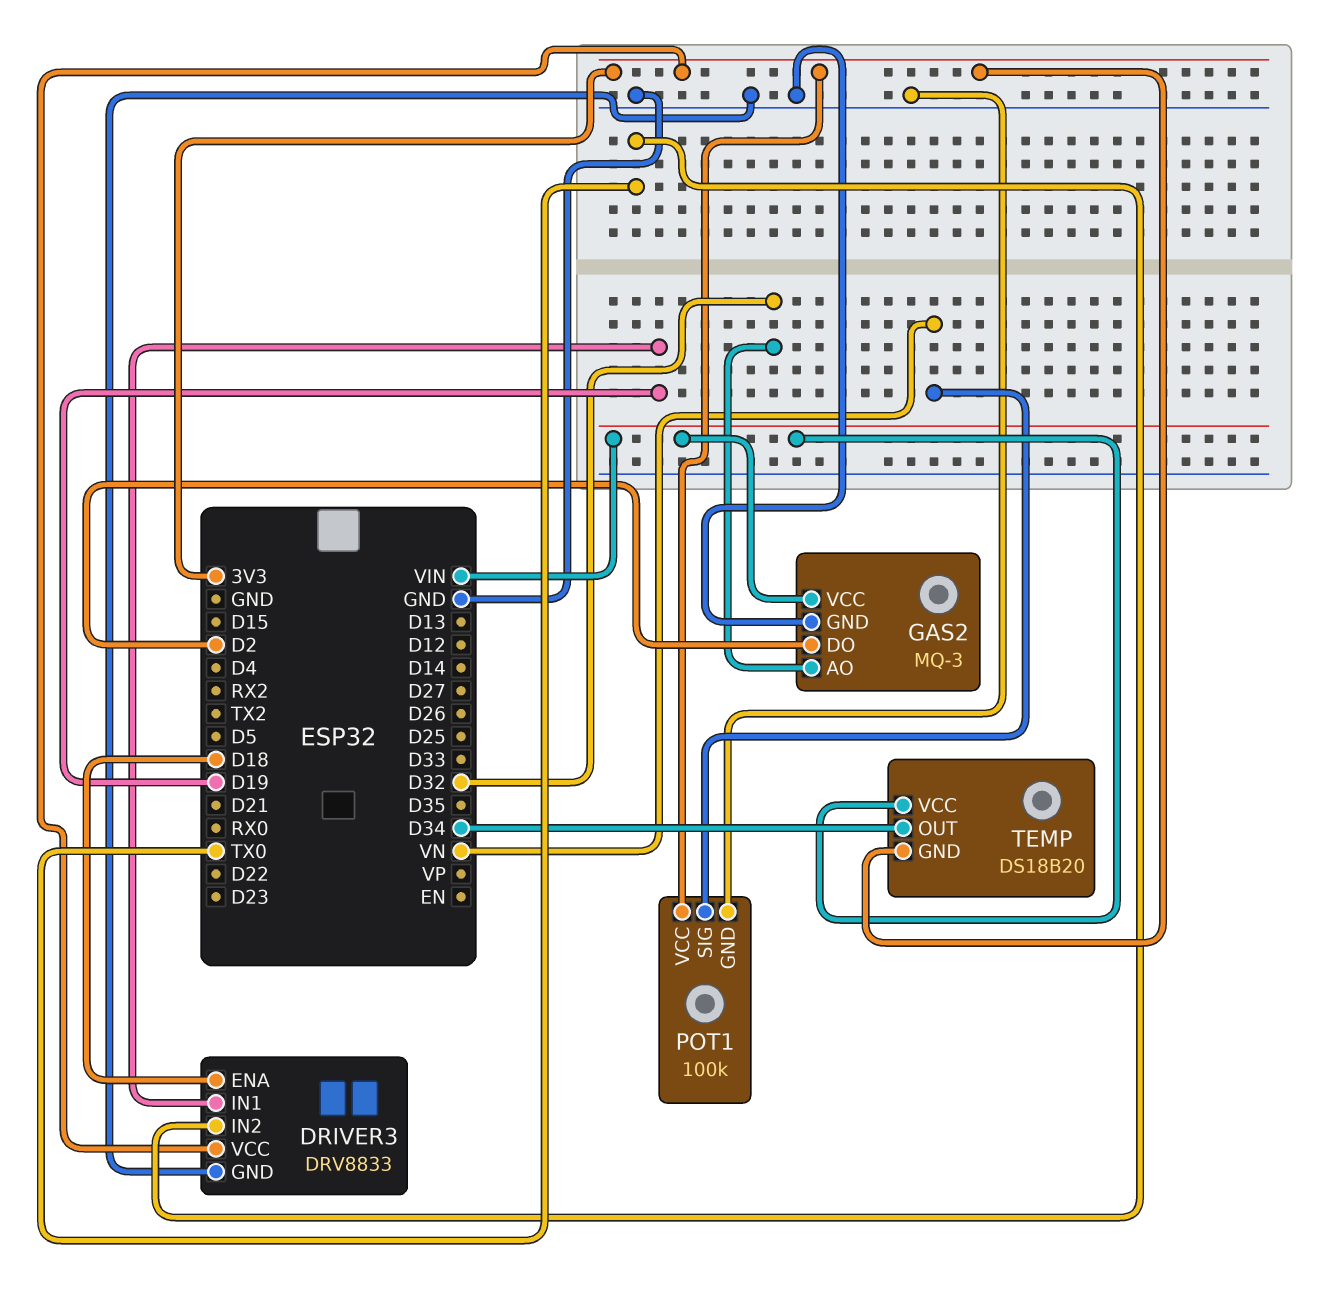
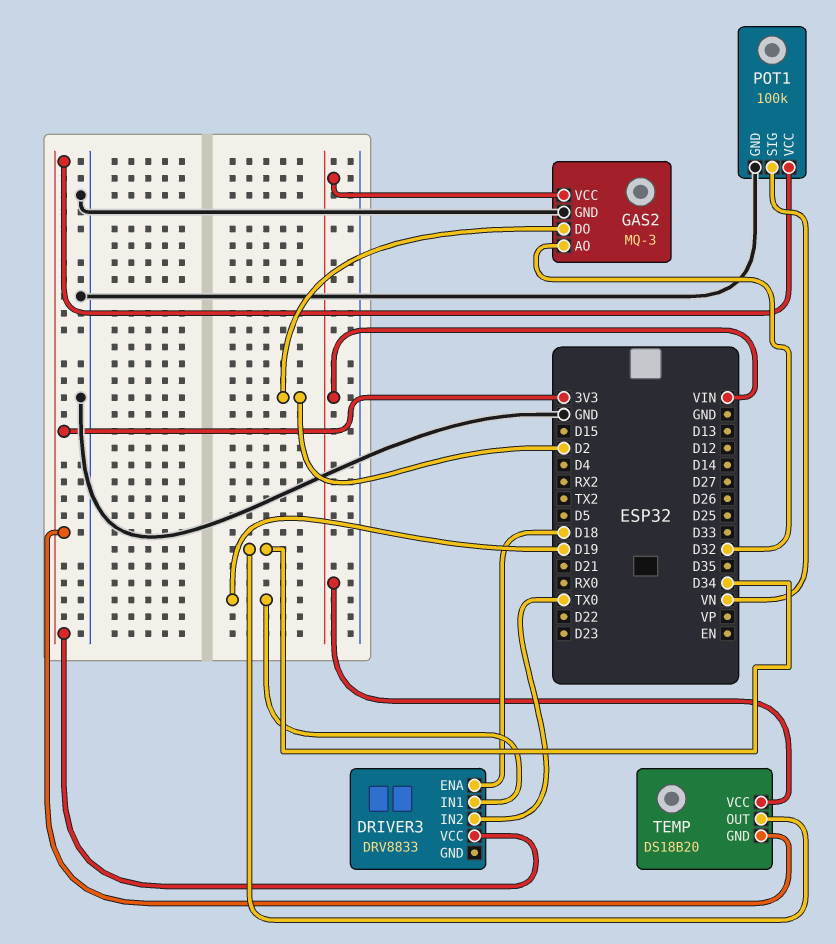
DRIVER3 pin GND: GND -> none

